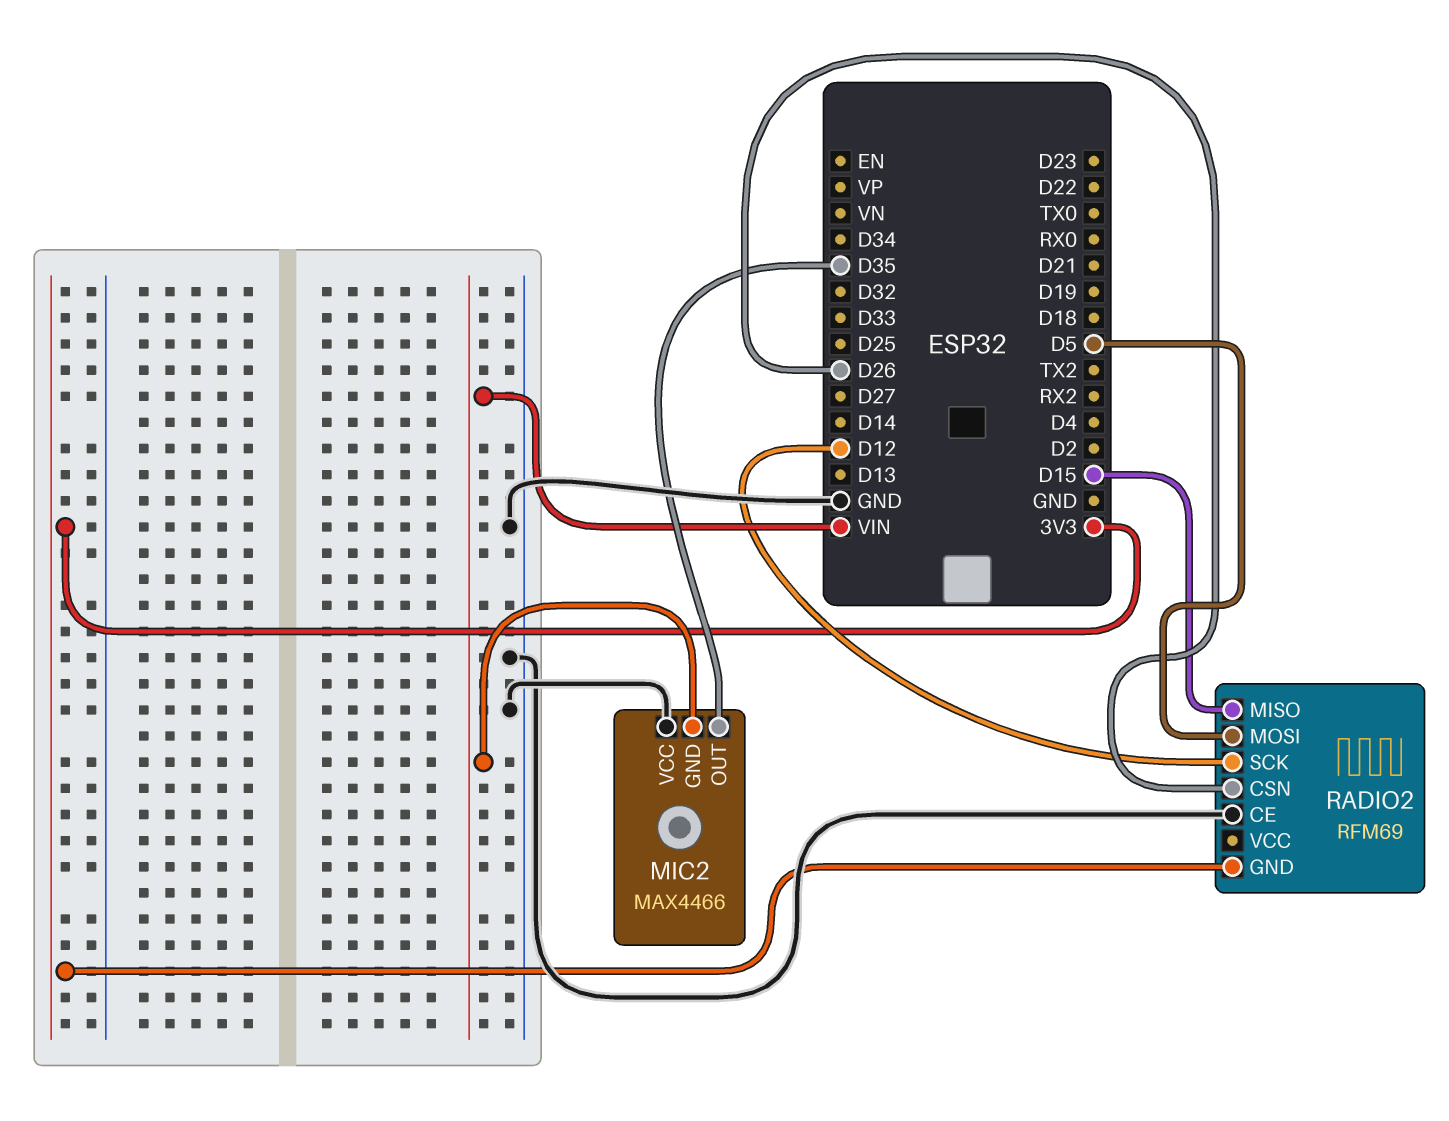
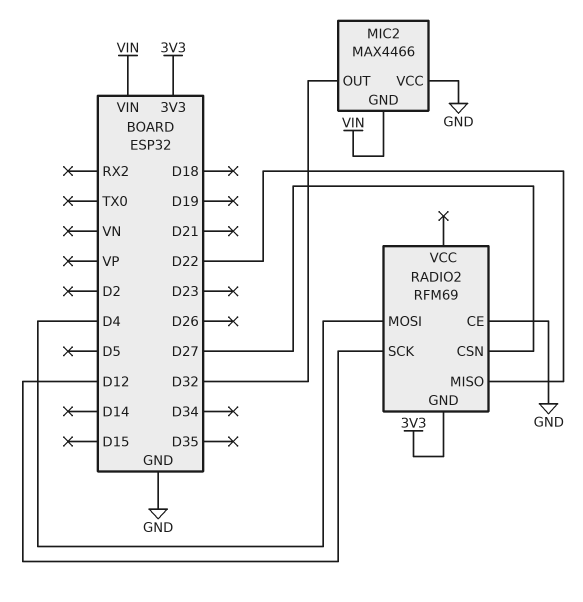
MIC2 pin OUT: D35 -> D32
RADIO2 pin CSN: D26 -> D27
RADIO2 pin MISO: D15 -> D22
RADIO2 pin MOSI: D5 -> D4

